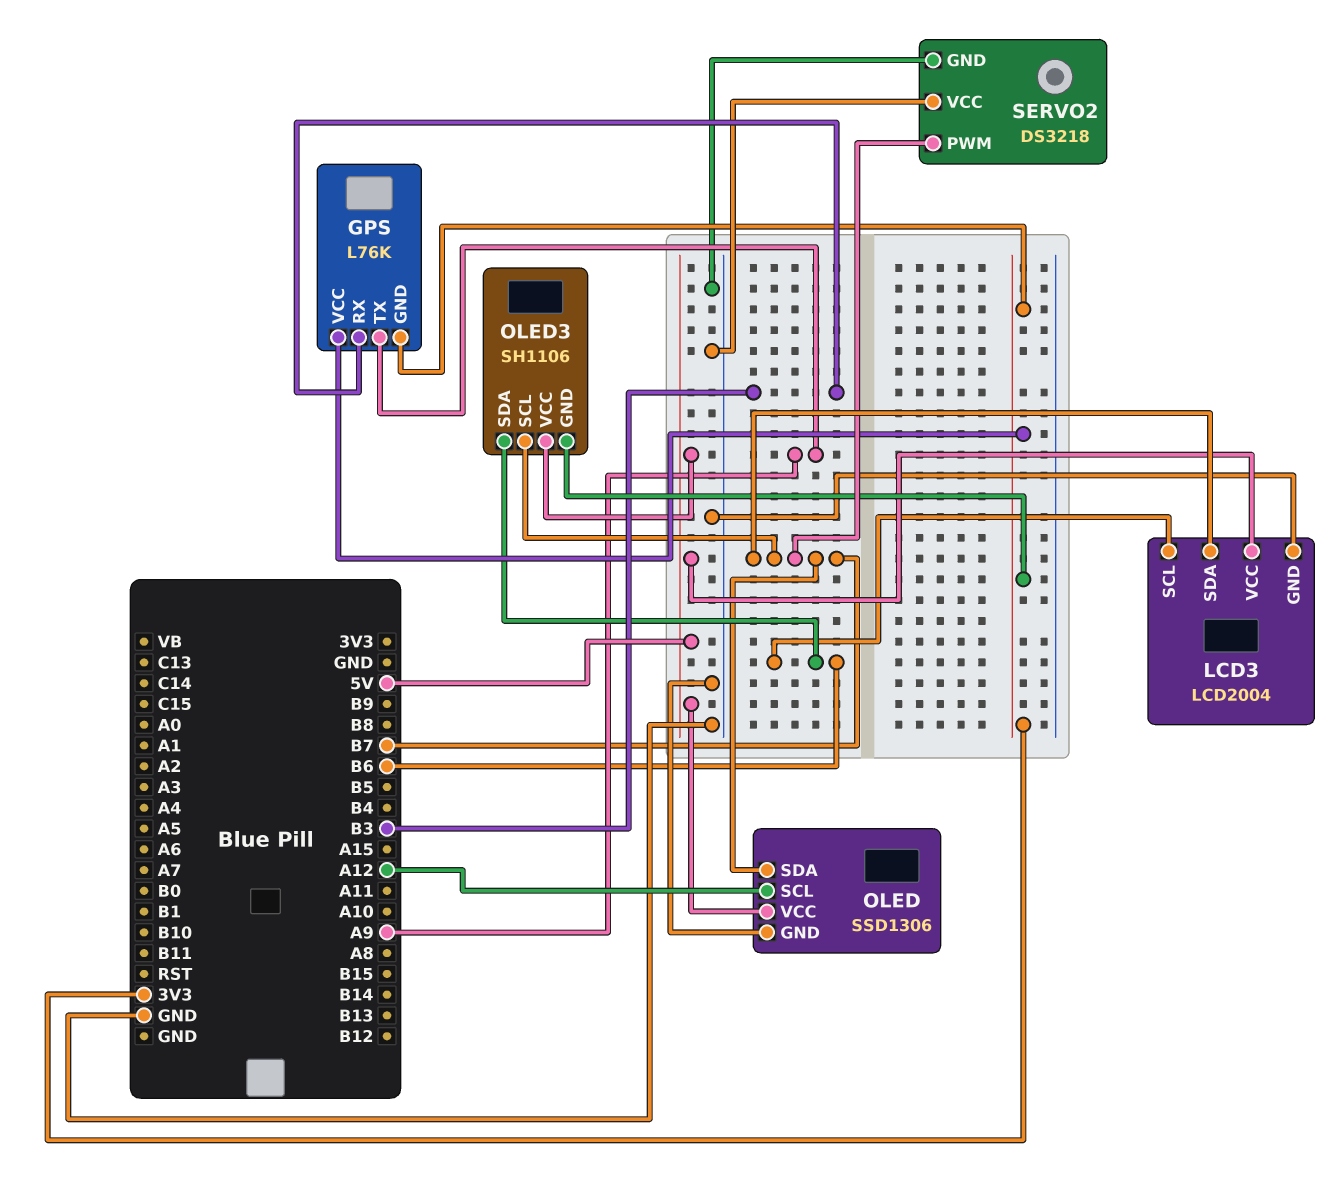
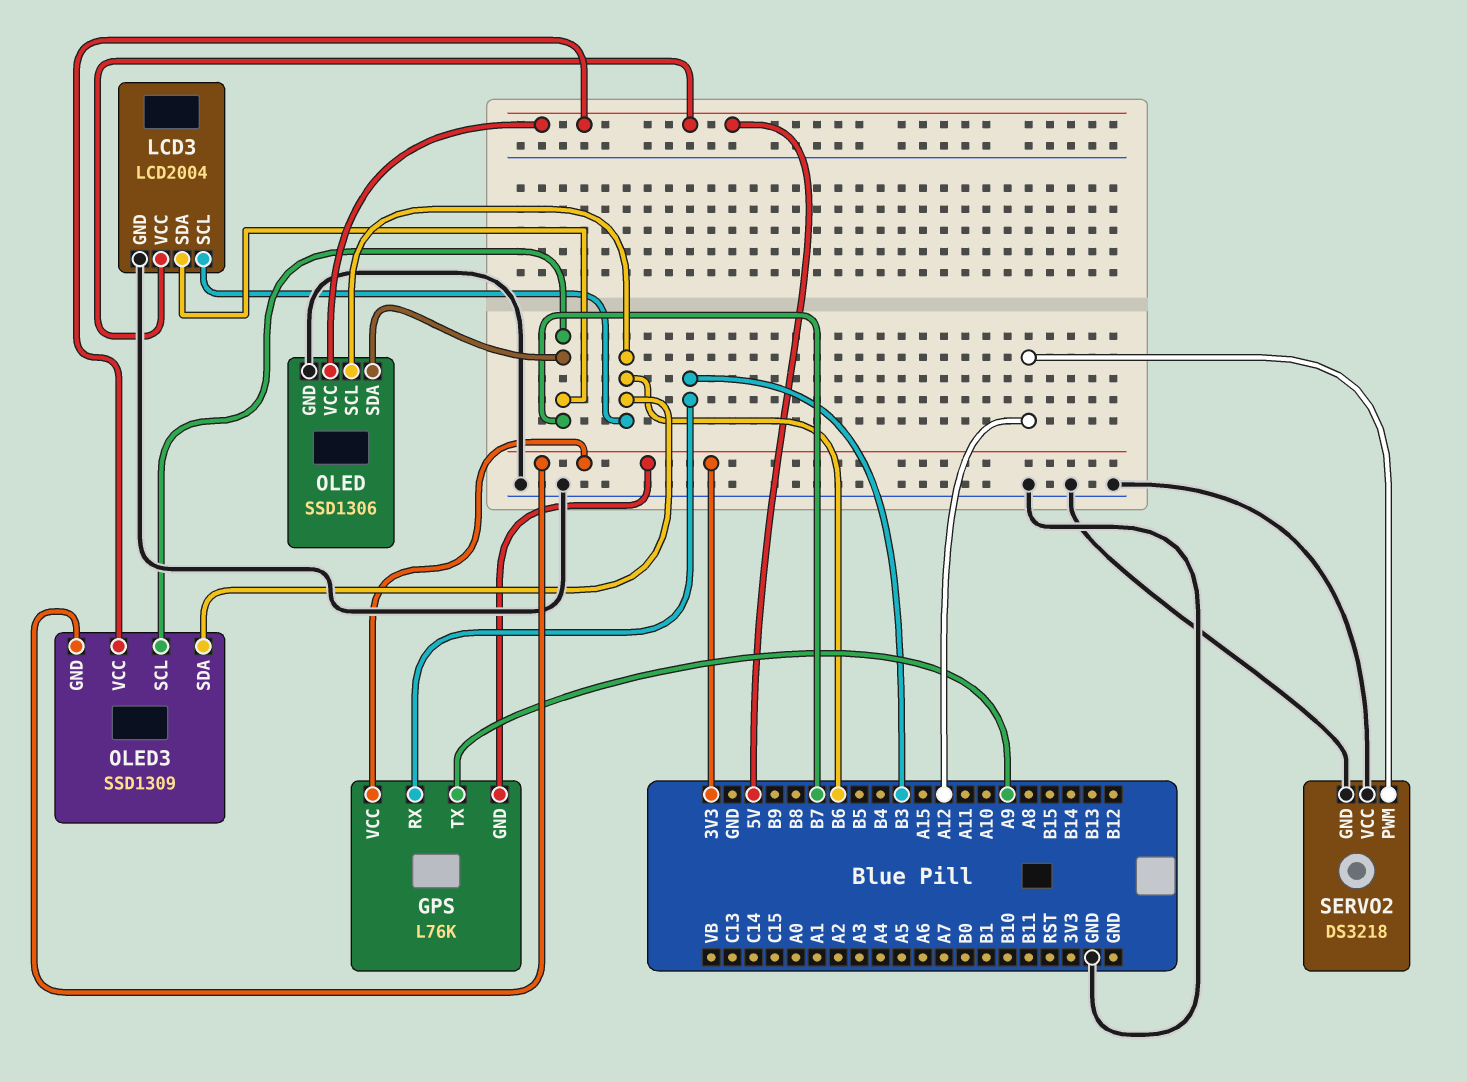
OLED pin SCL: A12 -> B6
OLED3: SH1106 -> SSD1309
SERVO2 pin PWM: B7 -> A12

